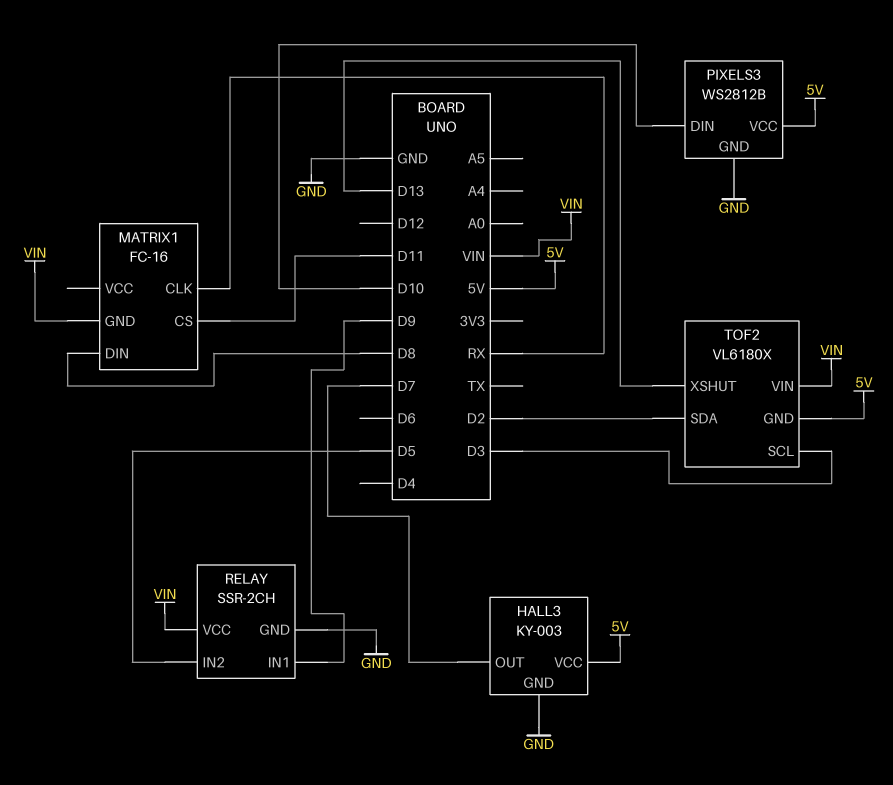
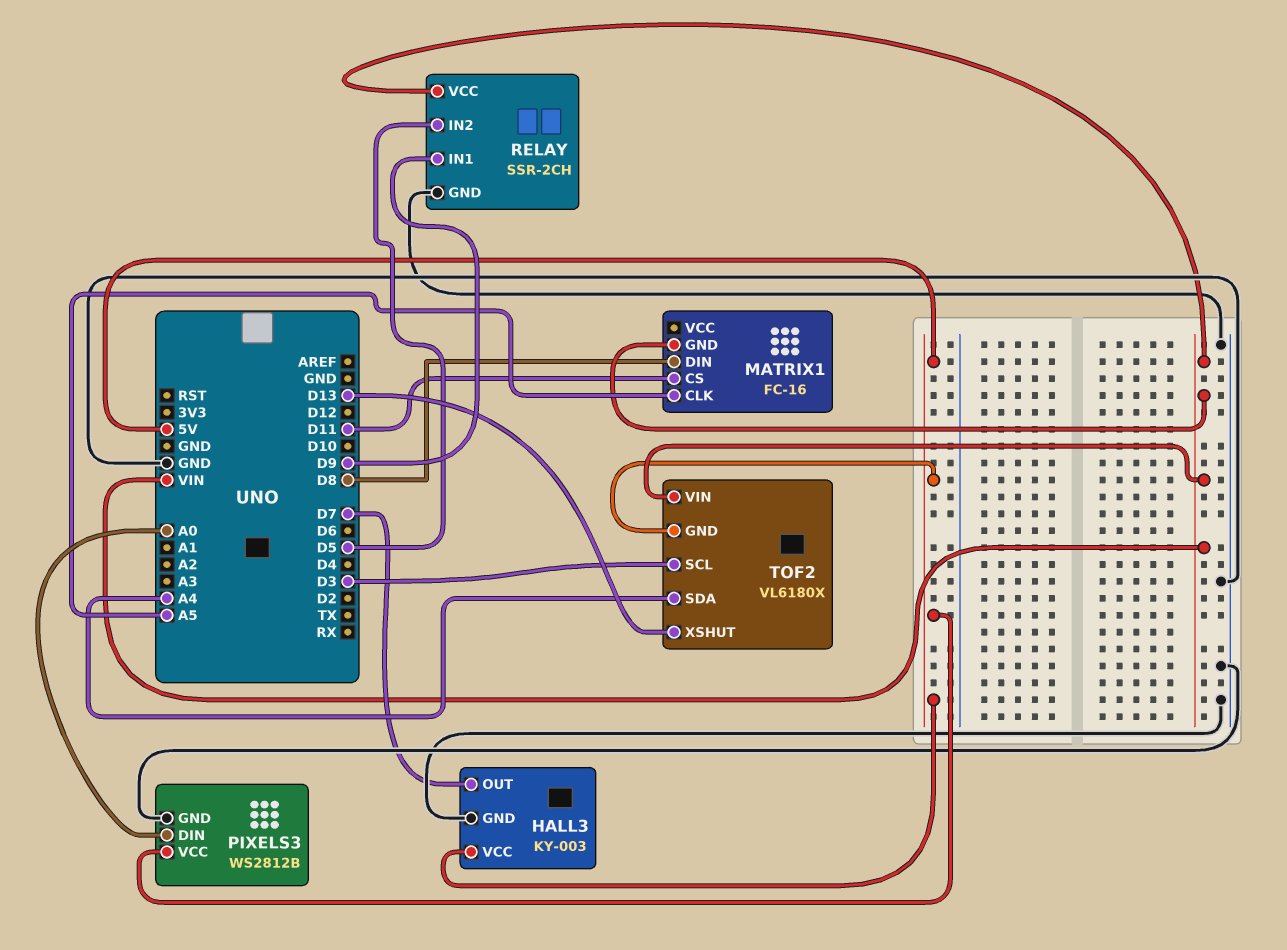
MATRIX1 pin CLK: RX -> A5
PIXELS3 pin DIN: D10 -> A0
TOF2 pin SDA: D2 -> A4

